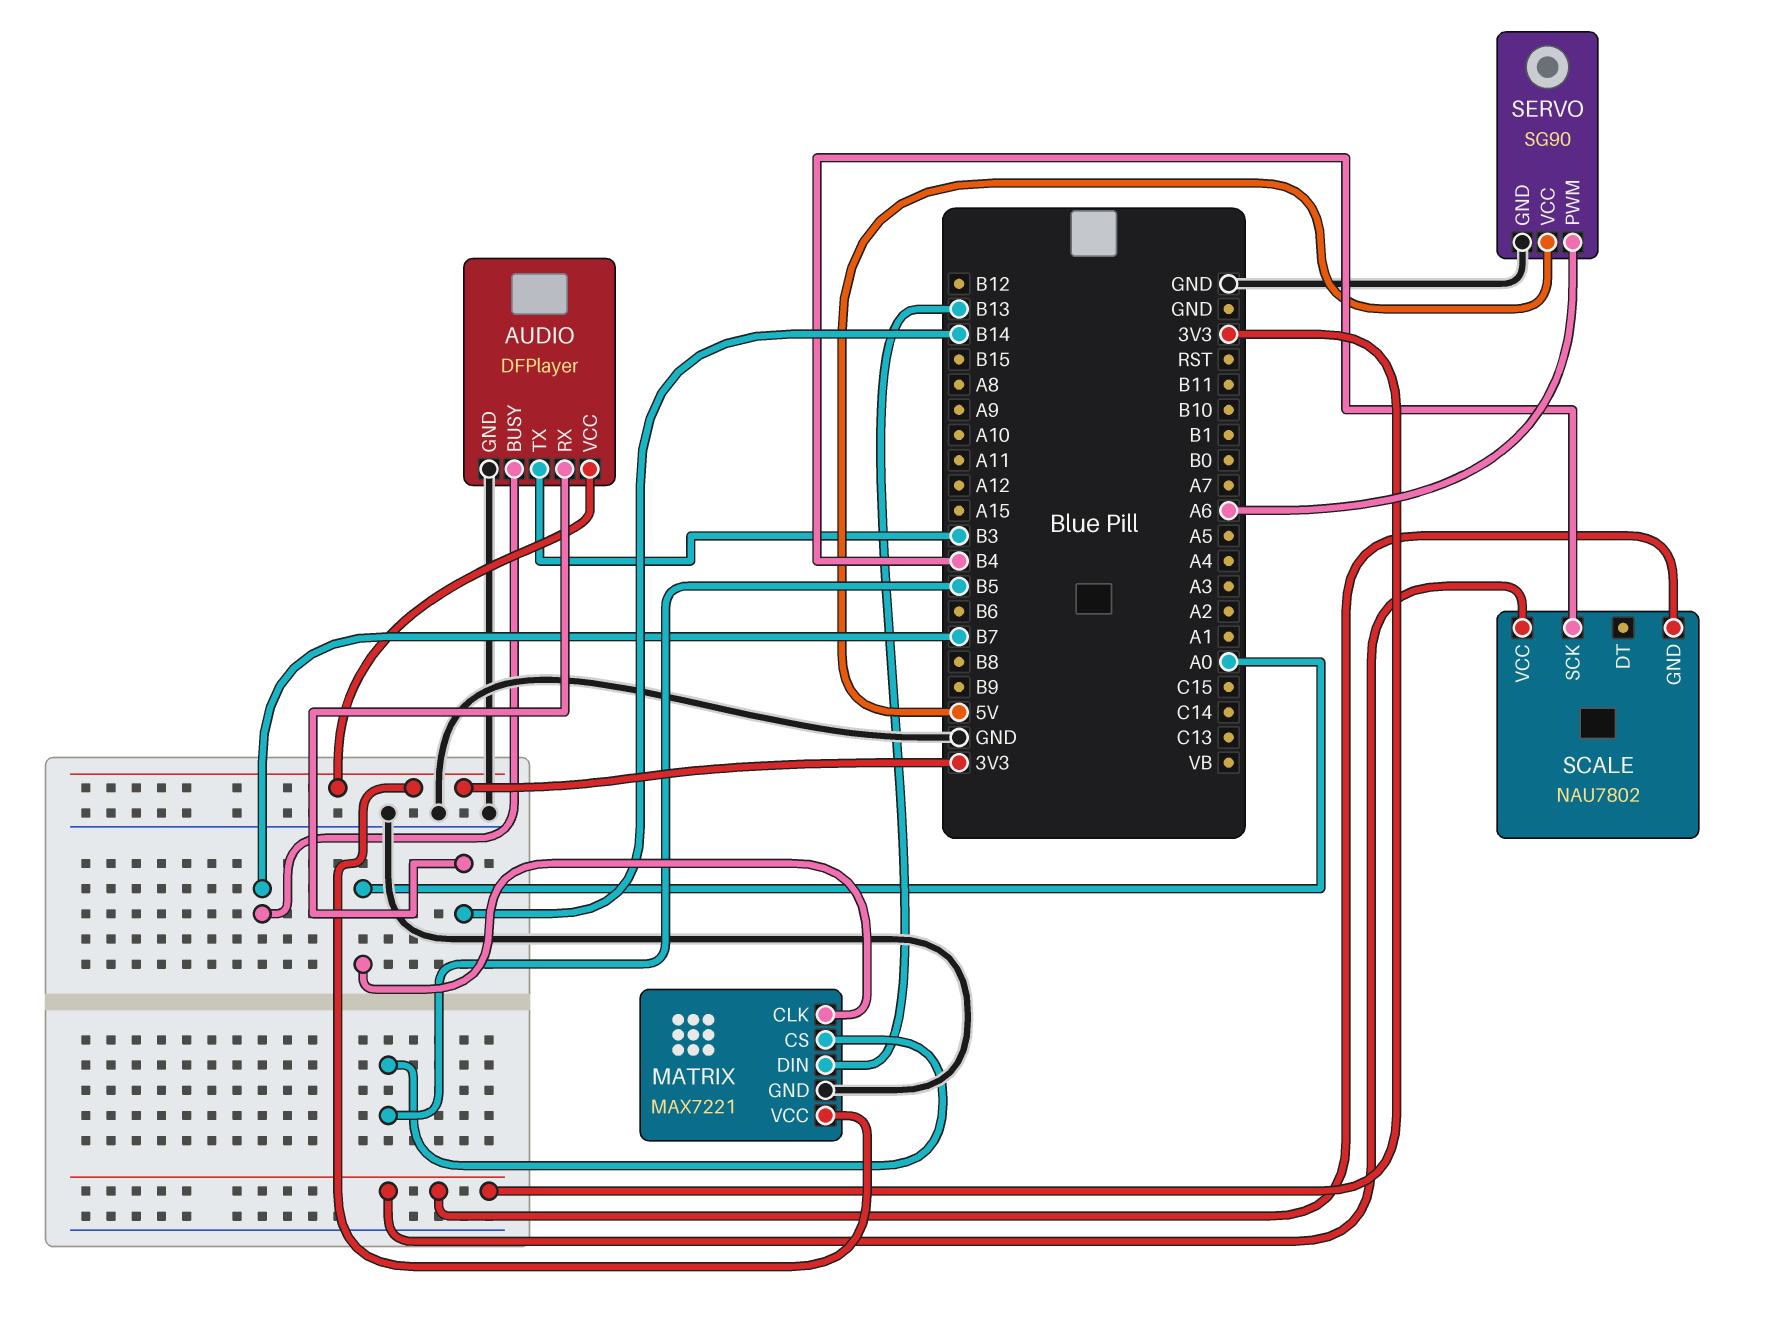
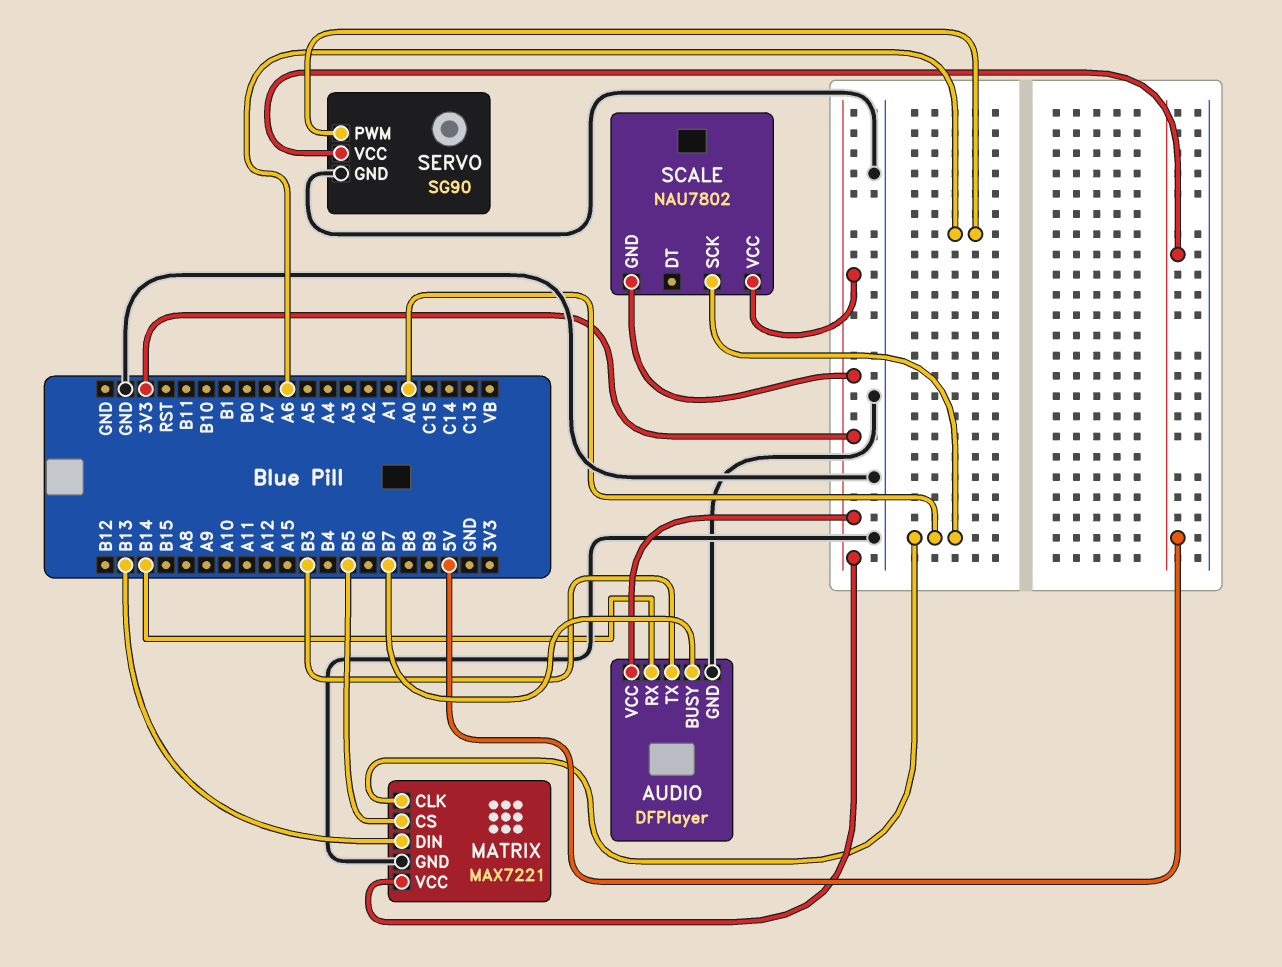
SCALE pin SCK: B4 -> A0

